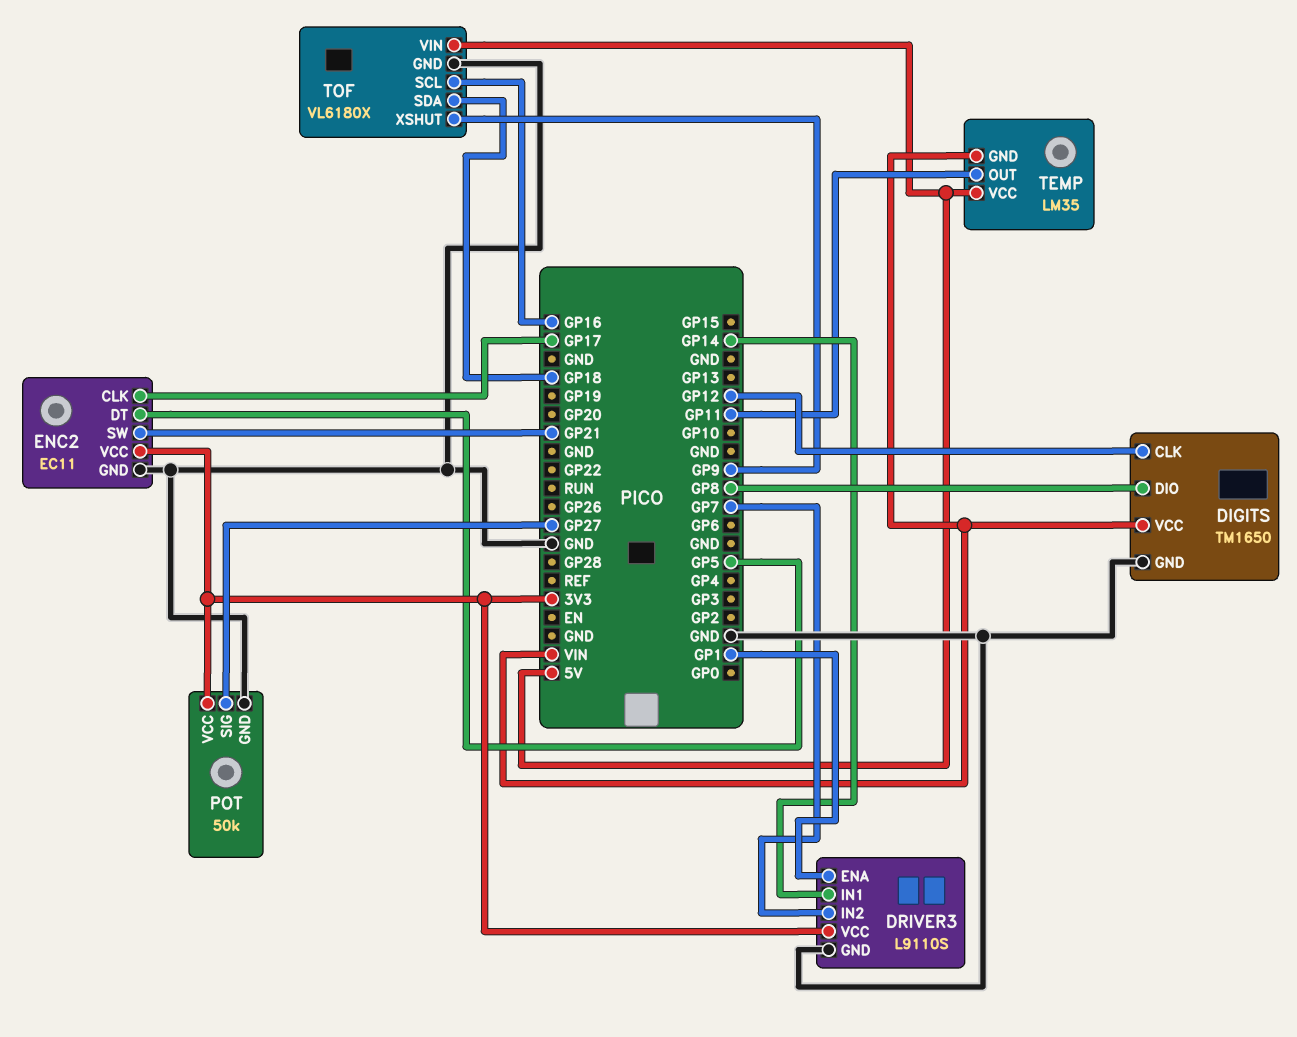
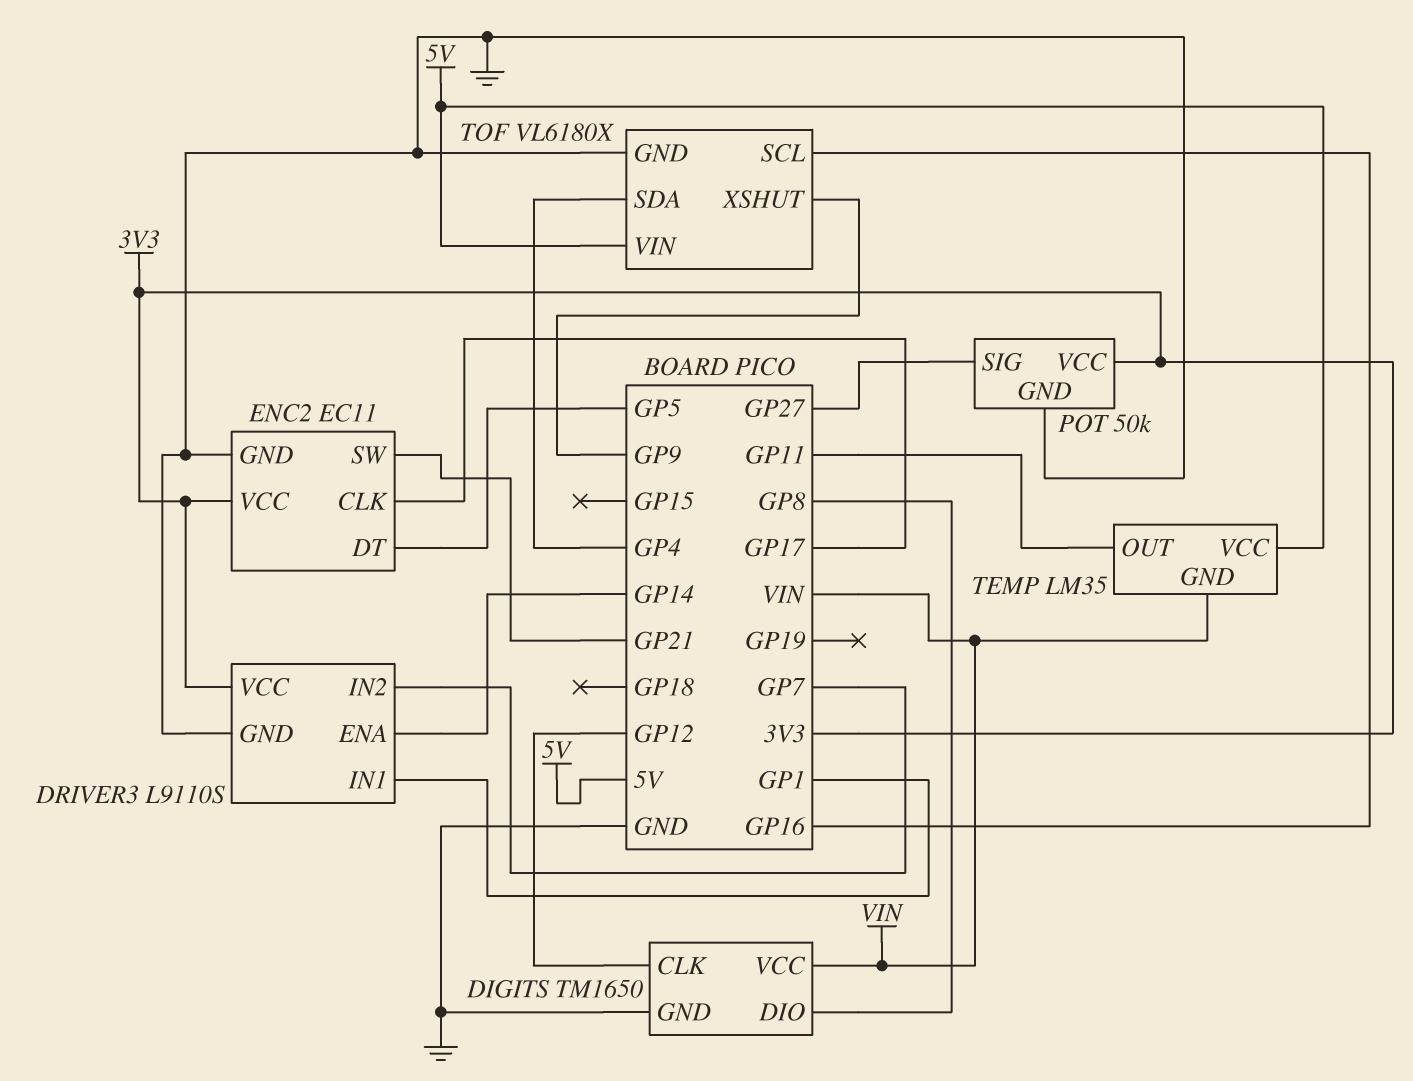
DRIVER3 pin ENA: GP1 -> GP14
DRIVER3 pin IN1: GP14 -> GP1
TOF pin SDA: GP18 -> GP4

